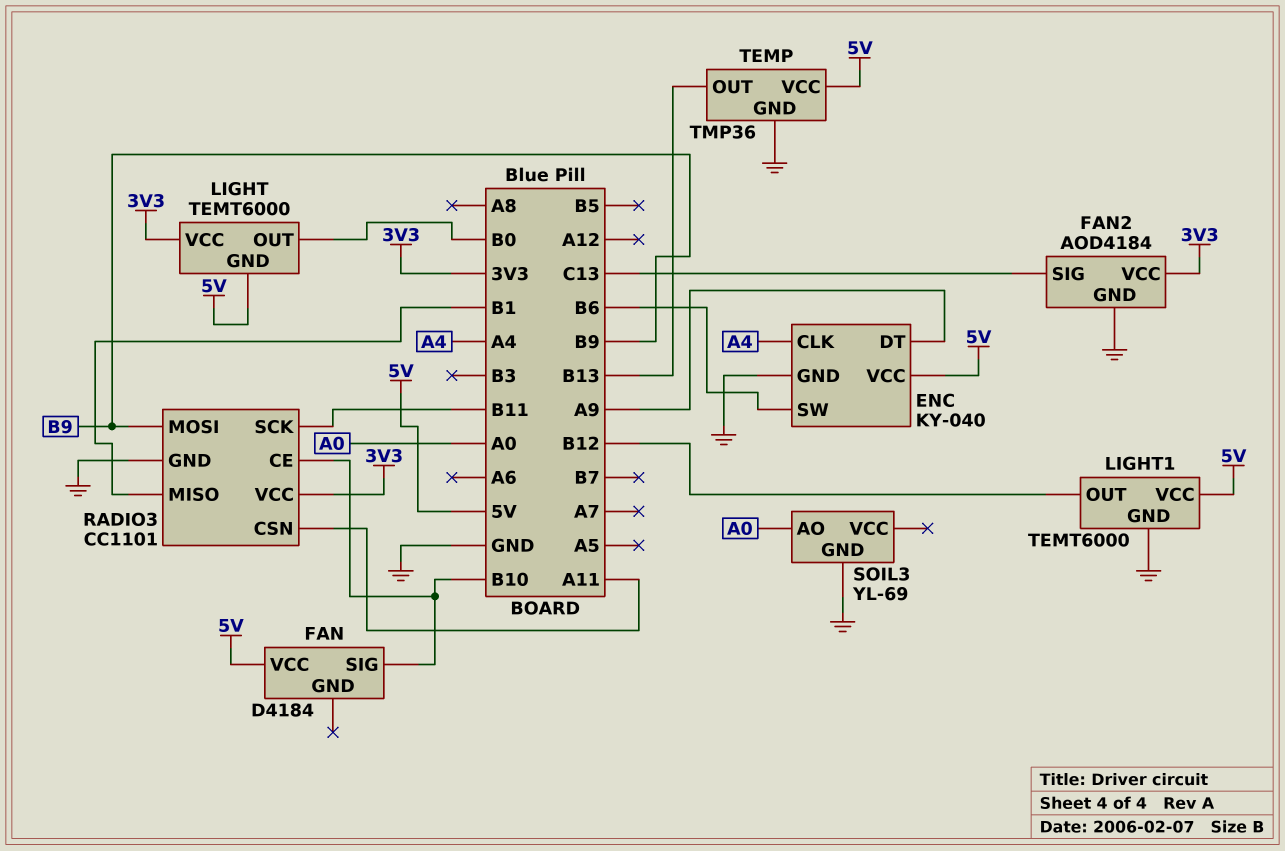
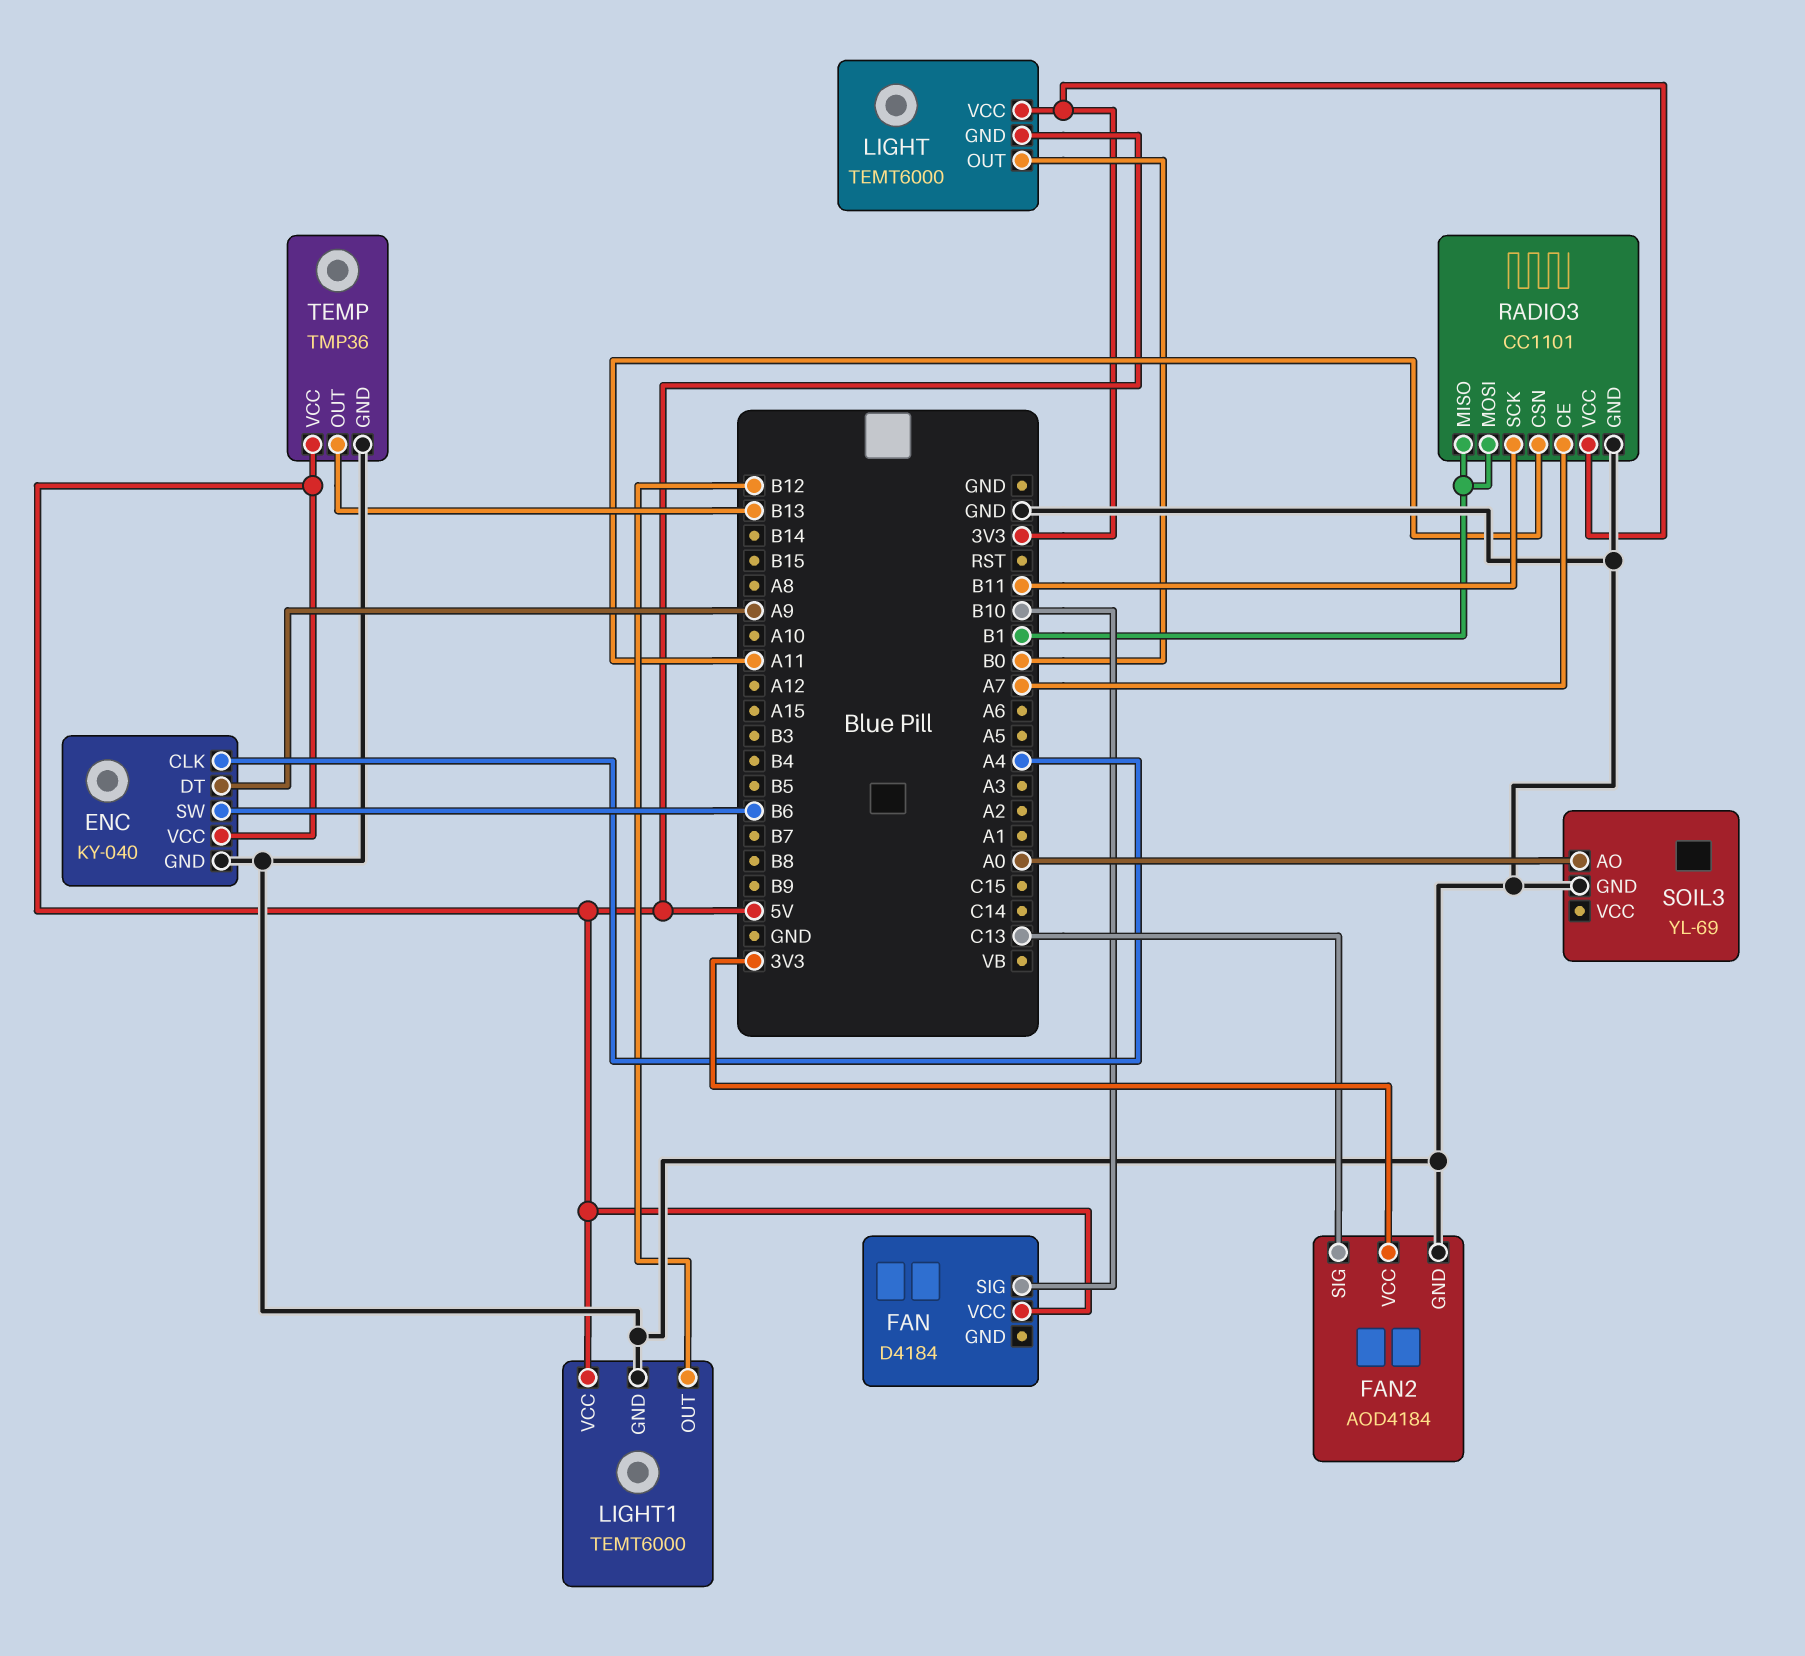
RADIO3 pin CE: B10 -> A7
RADIO3 pin MOSI: B9 -> B1

